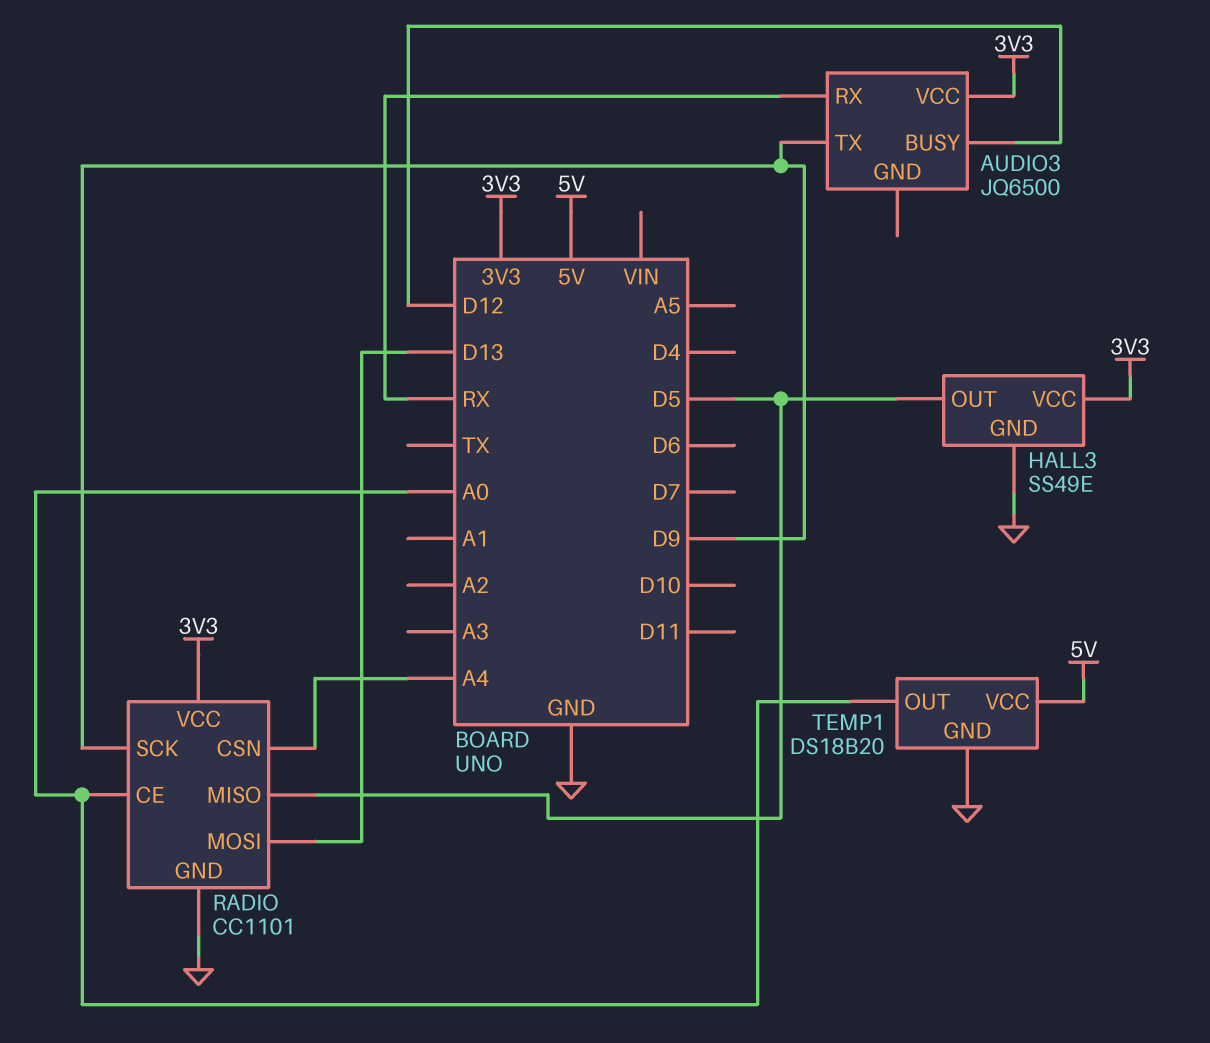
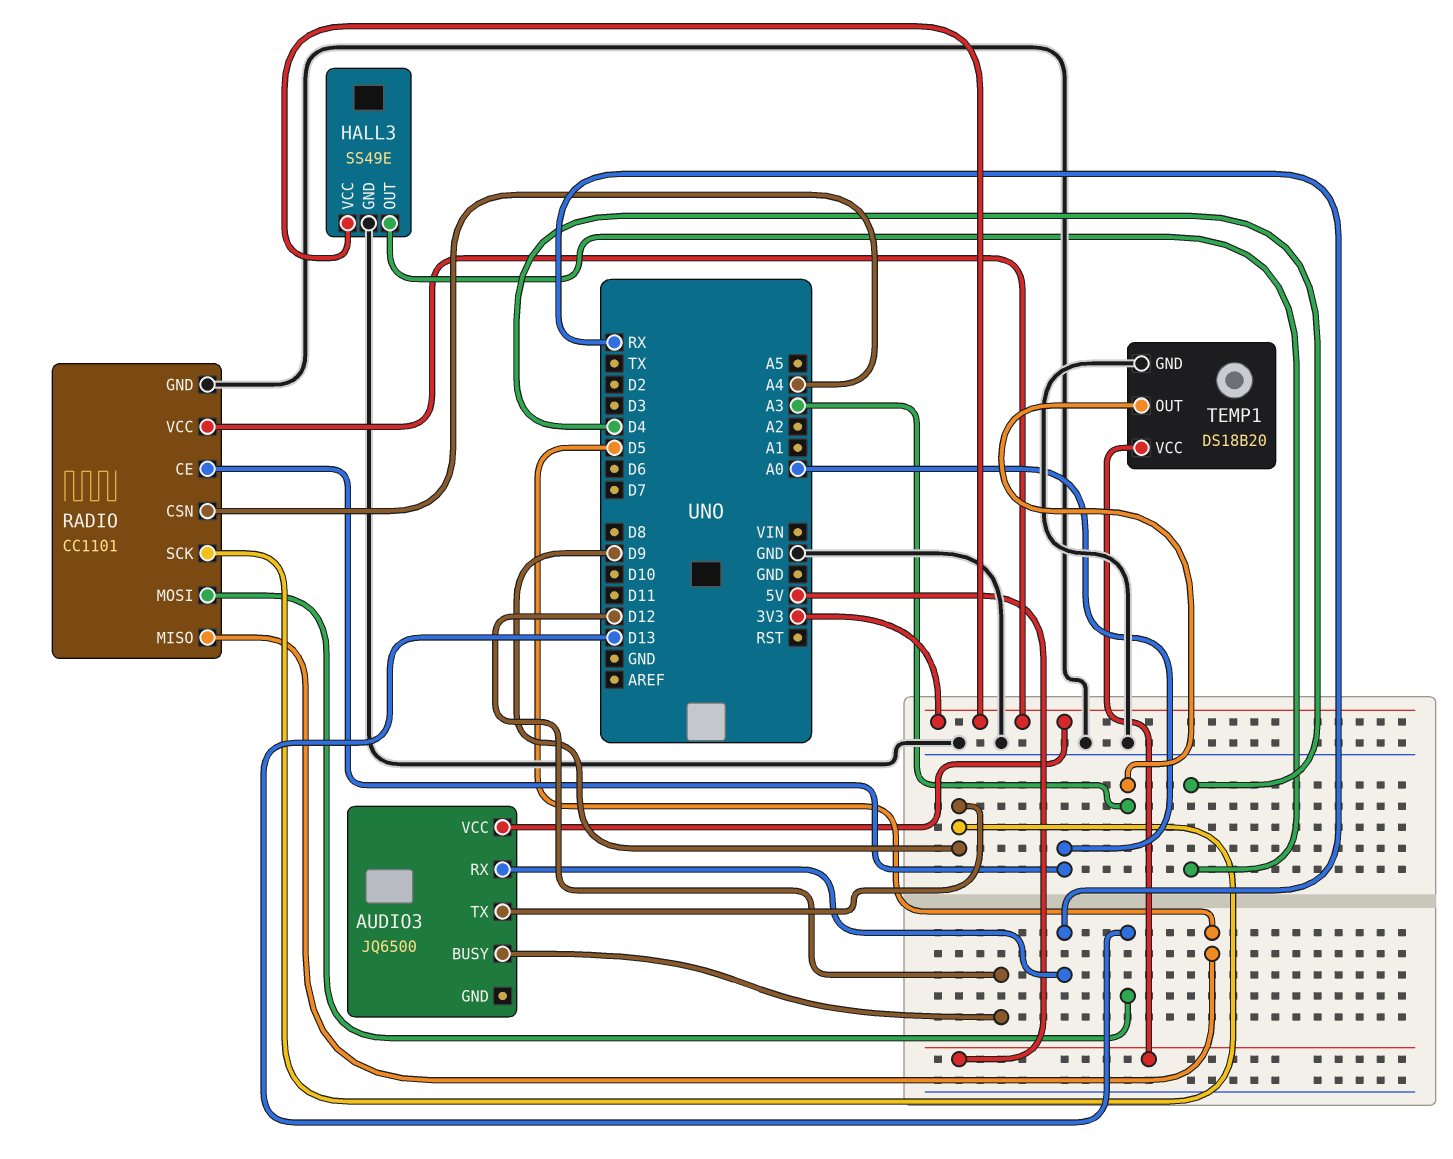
HALL3 pin OUT: D5 -> D4
TEMP1 pin OUT: A0 -> A3

